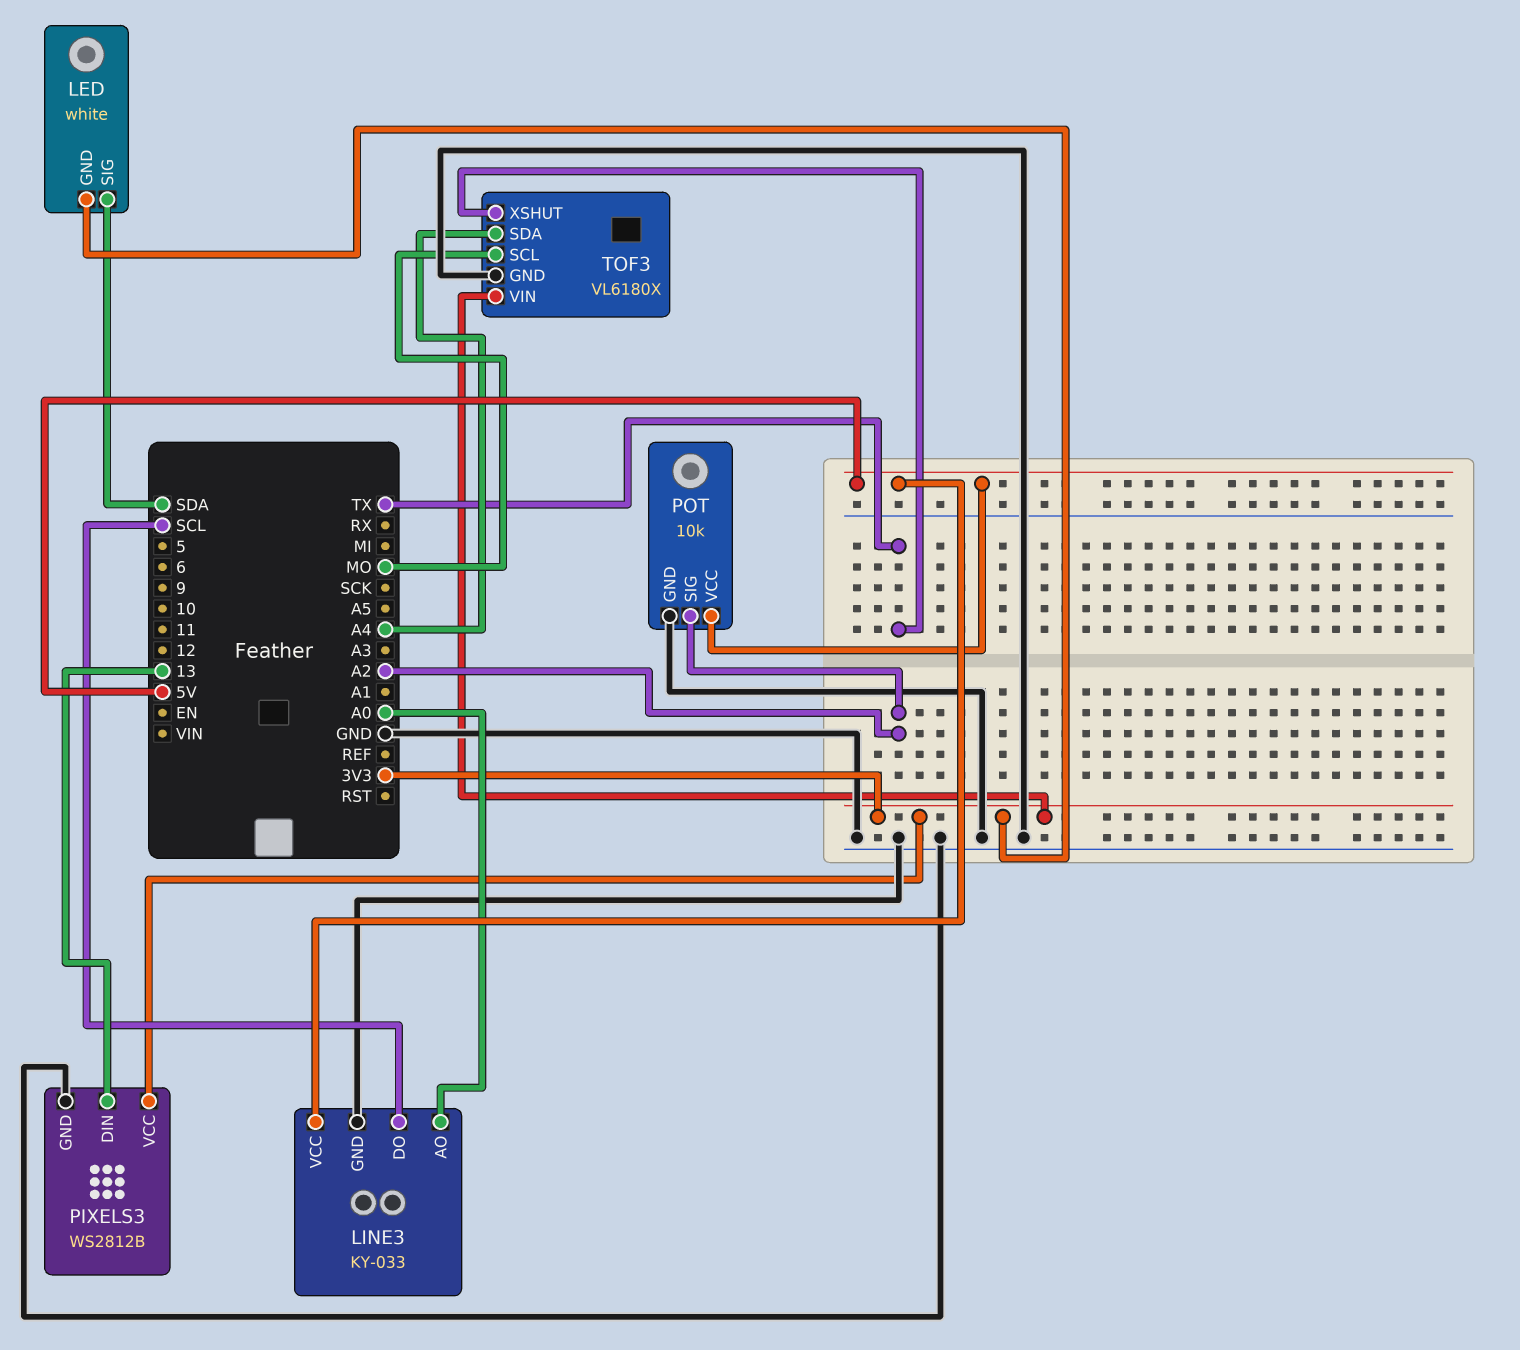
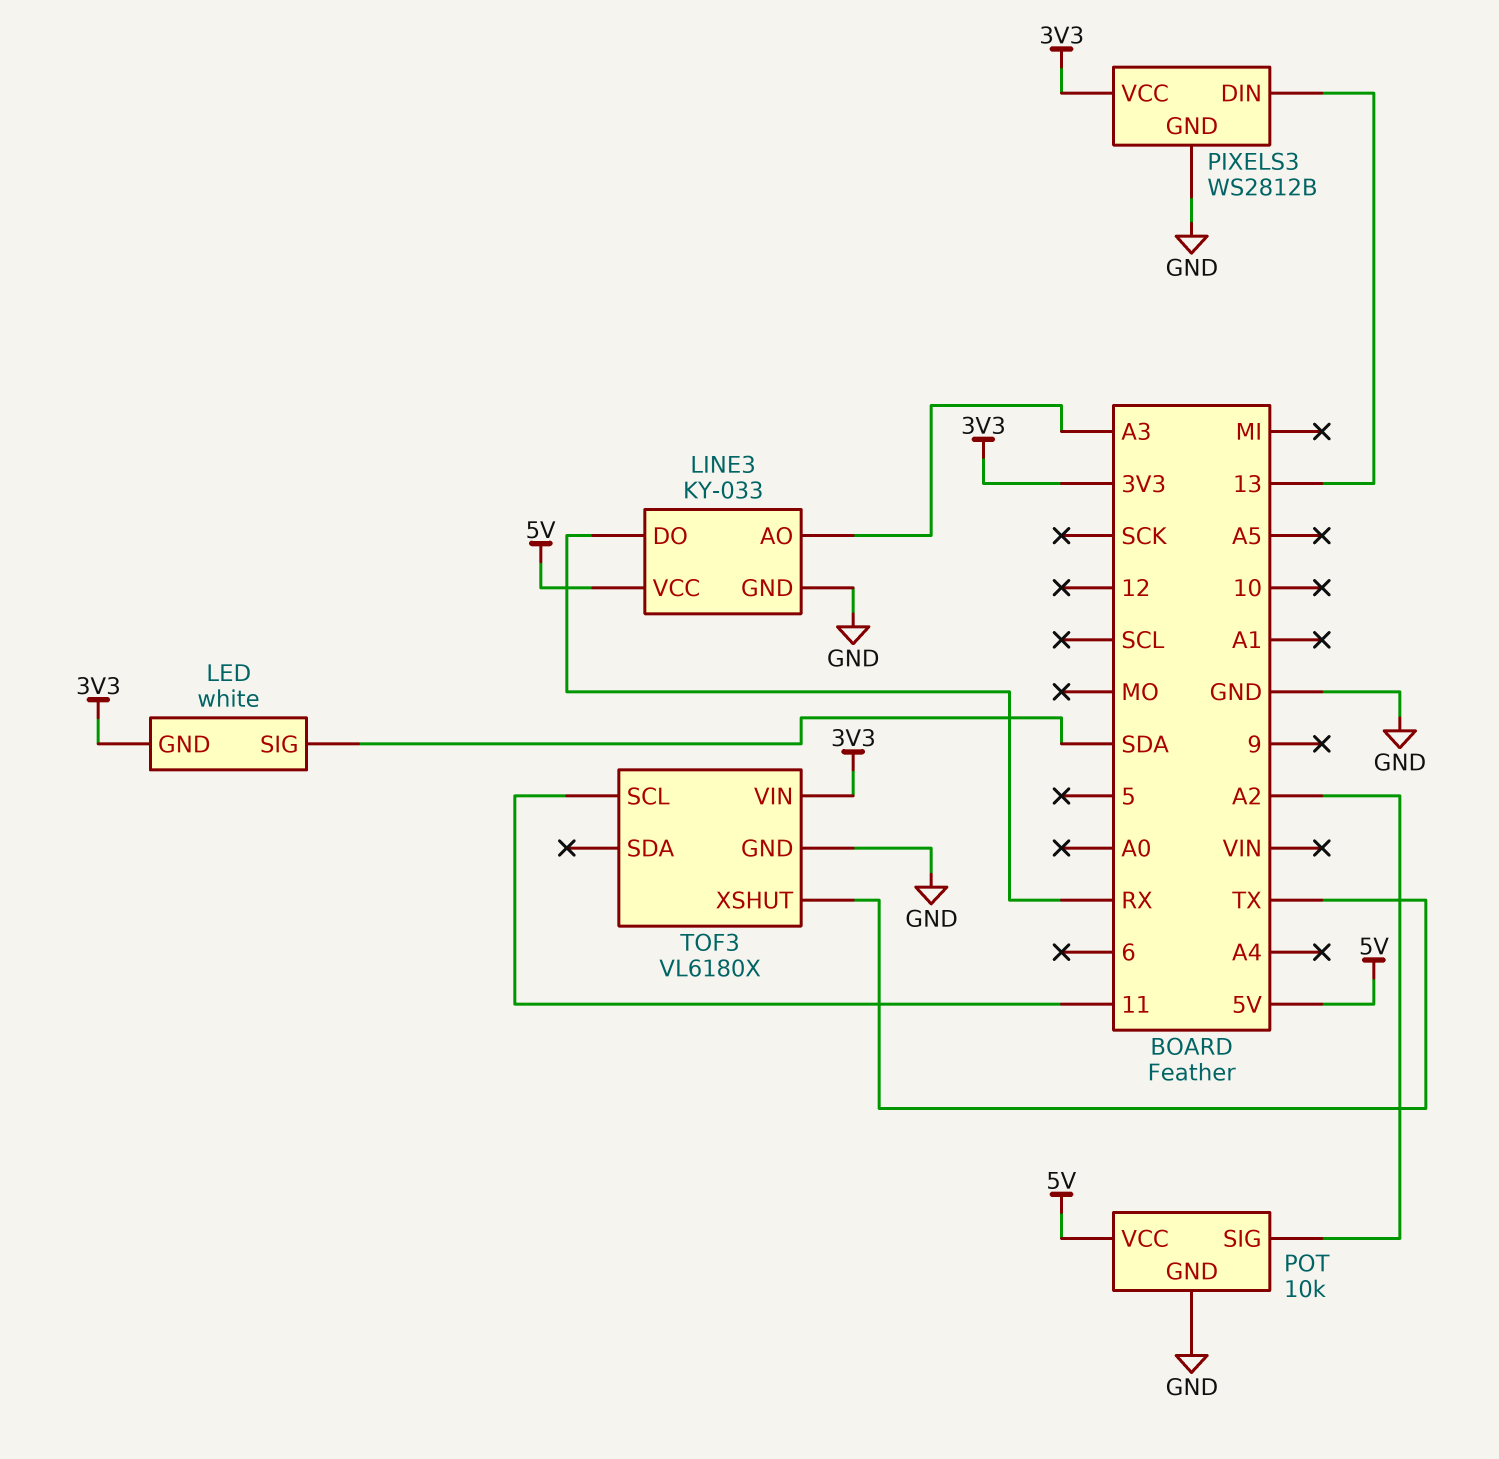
LINE3 pin AO: A0 -> A3
LINE3 pin DO: SCL -> RX
TOF3 pin SCL: MO -> 11
TOF3 pin SDA: A4 -> none

